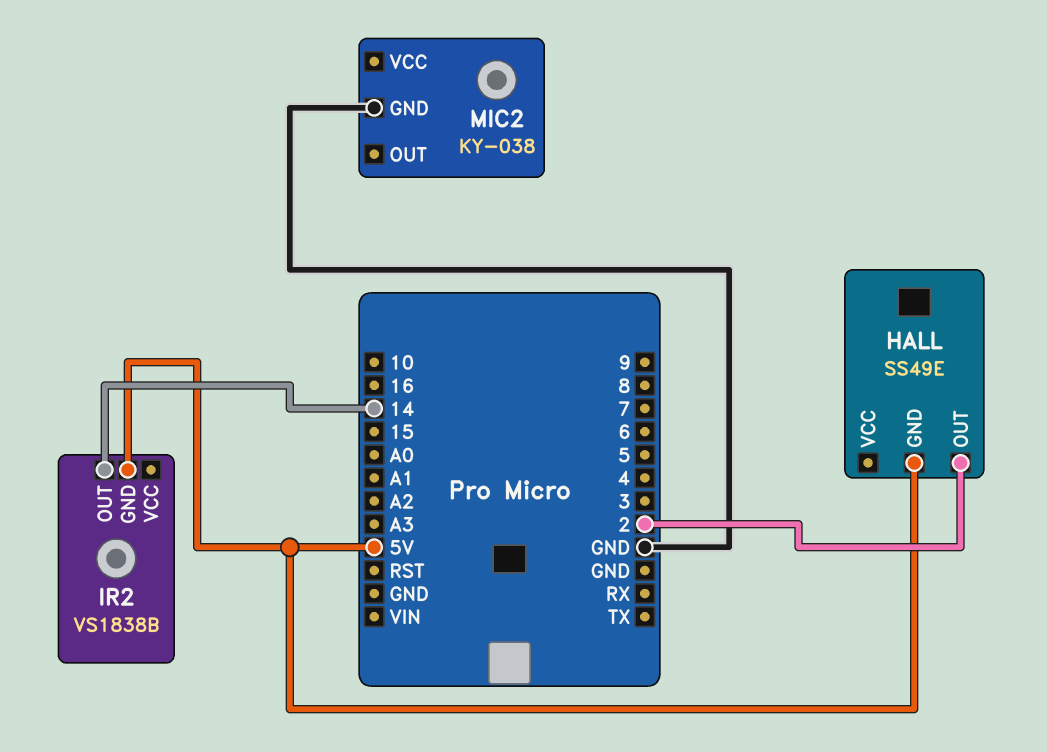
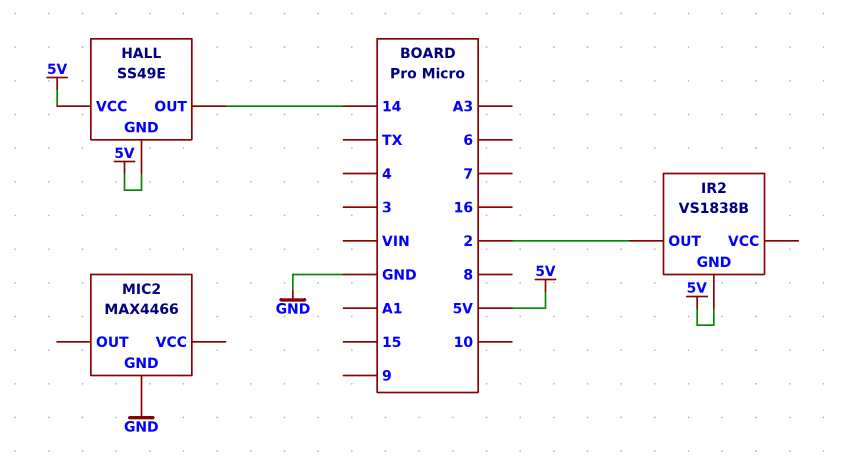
HALL pin OUT: 2 -> 14
HALL pin VCC: none -> 5V
IR2 pin OUT: 14 -> 2
MIC2: KY-038 -> MAX4466

